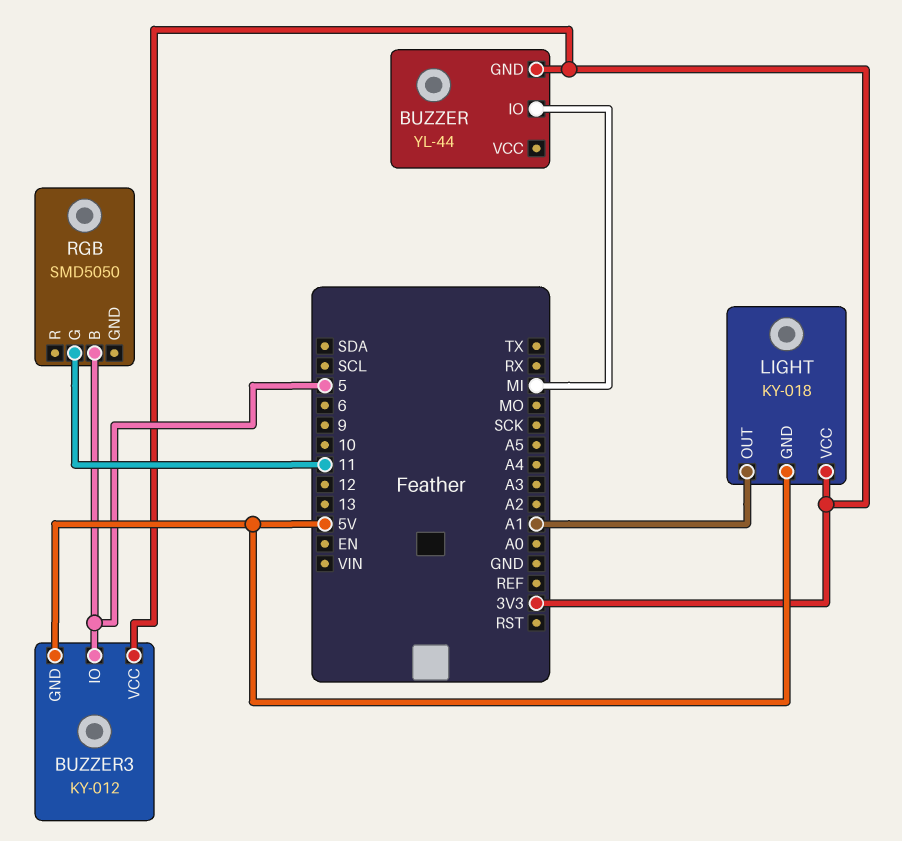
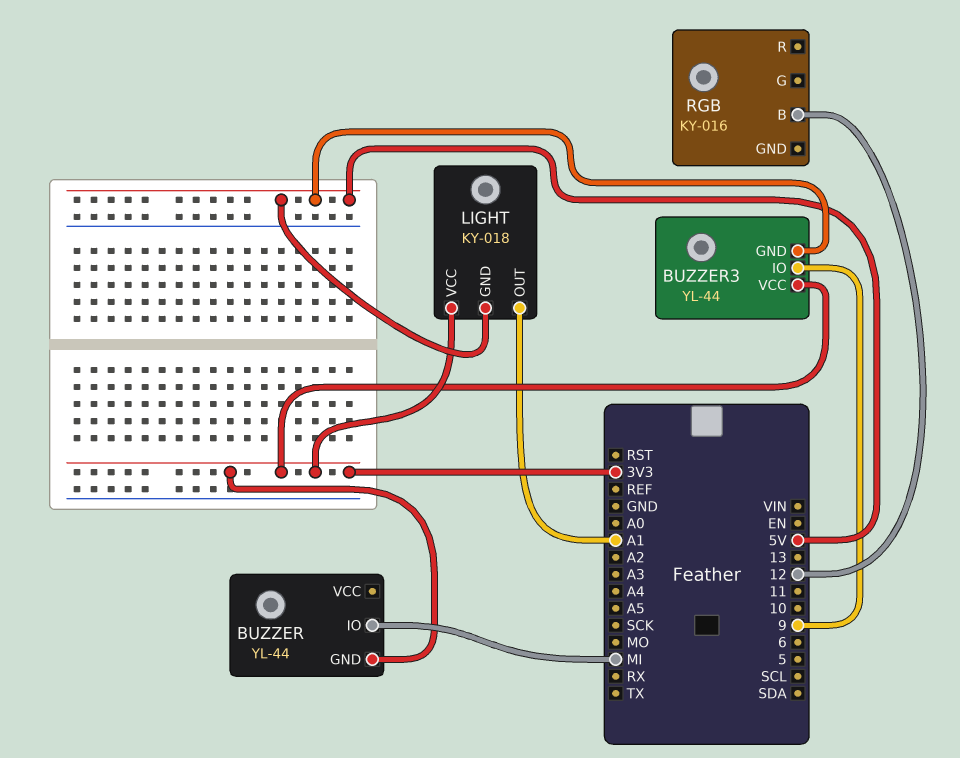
BUZZER3: KY-012 -> YL-44
BUZZER3 pin IO: 5 -> 9
RGB: SMD5050 -> KY-016
RGB pin B: 5 -> 12
RGB pin G: 11 -> none

